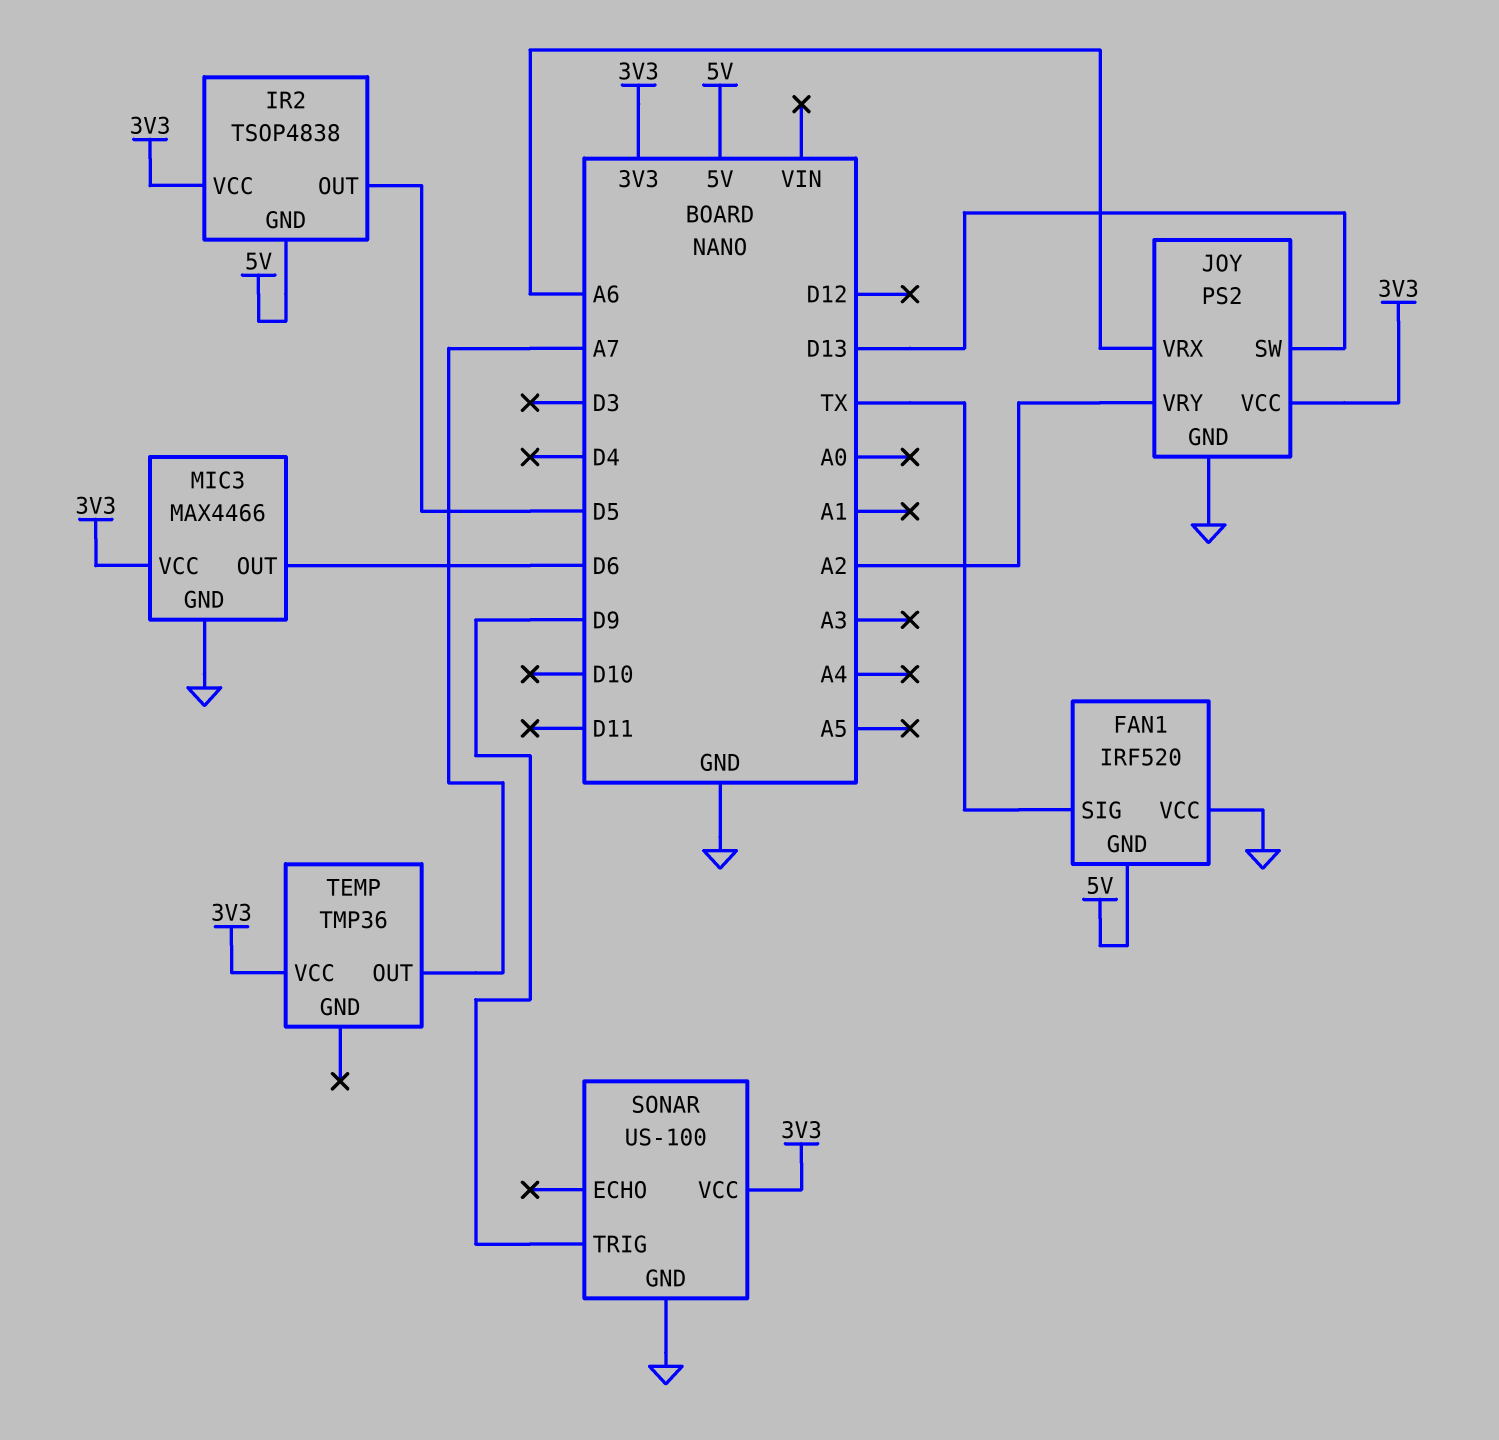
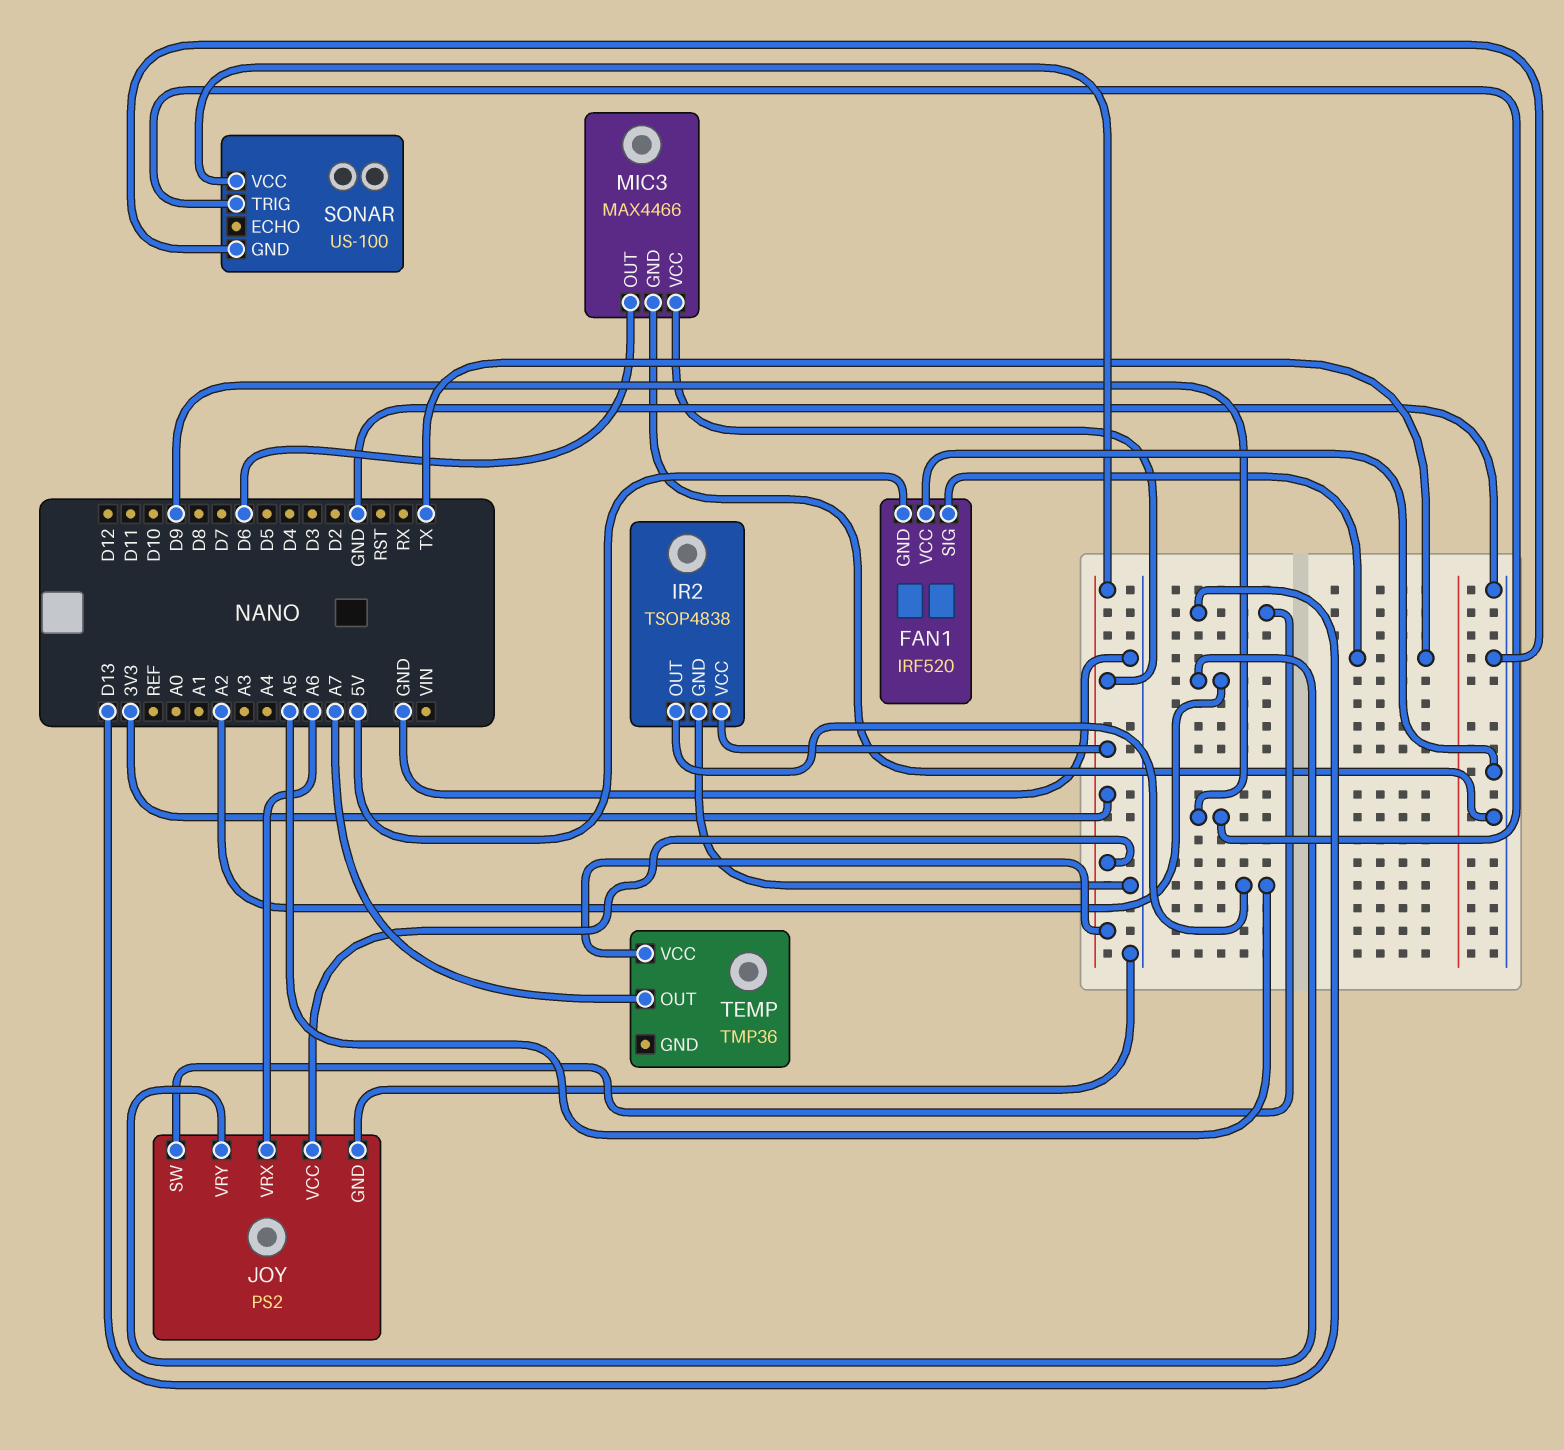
IR2 pin GND: 5V -> GND
IR2 pin OUT: D5 -> A5

